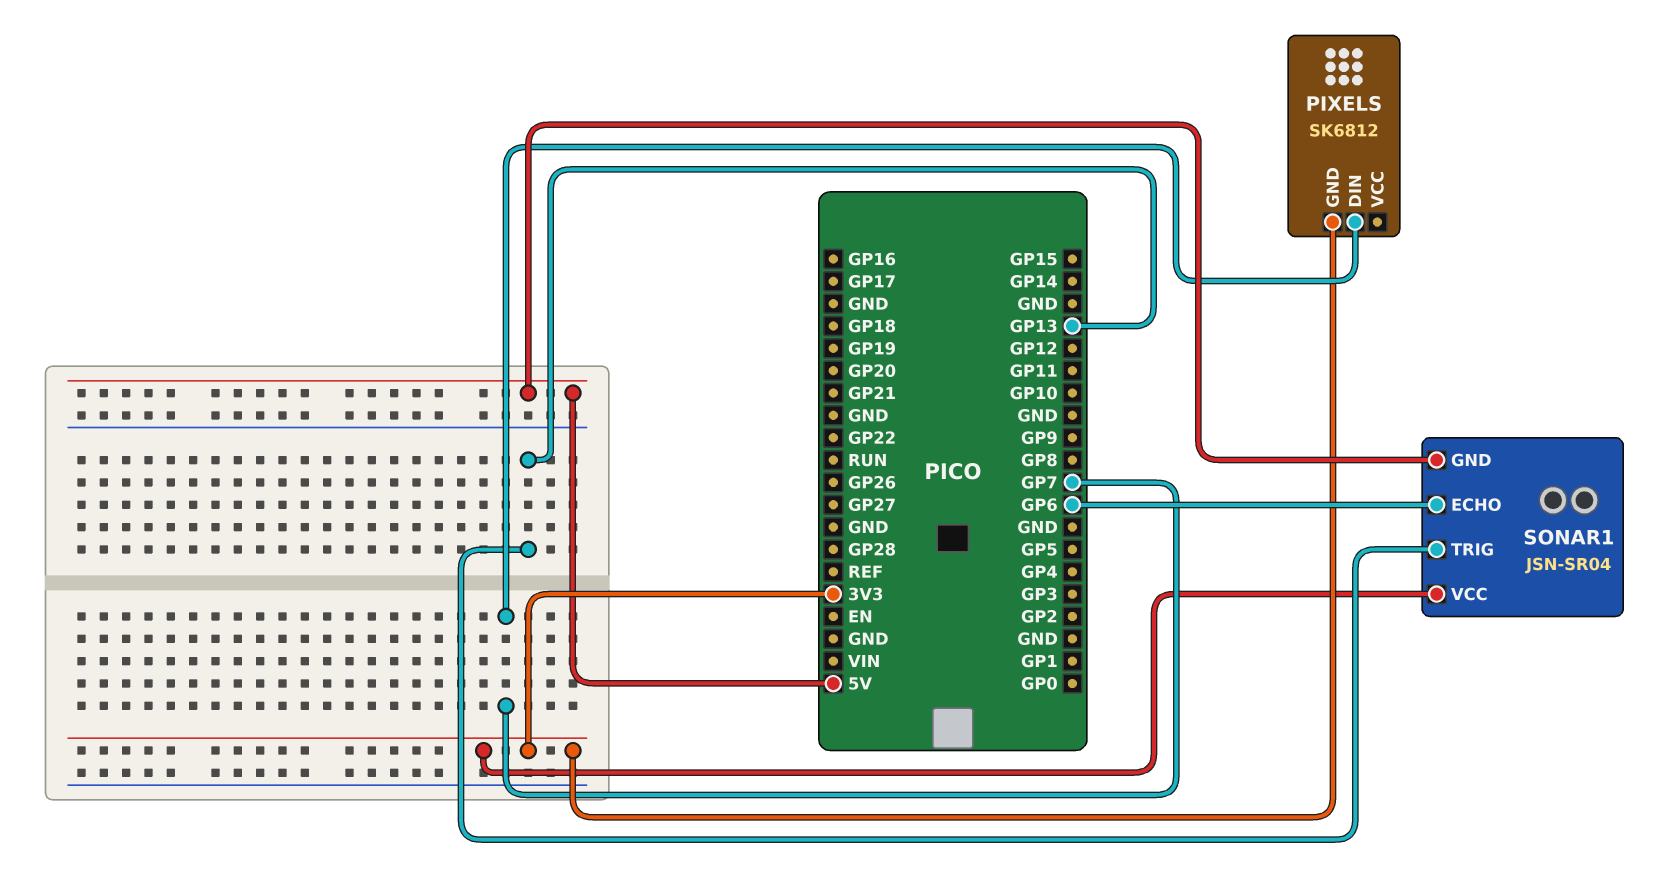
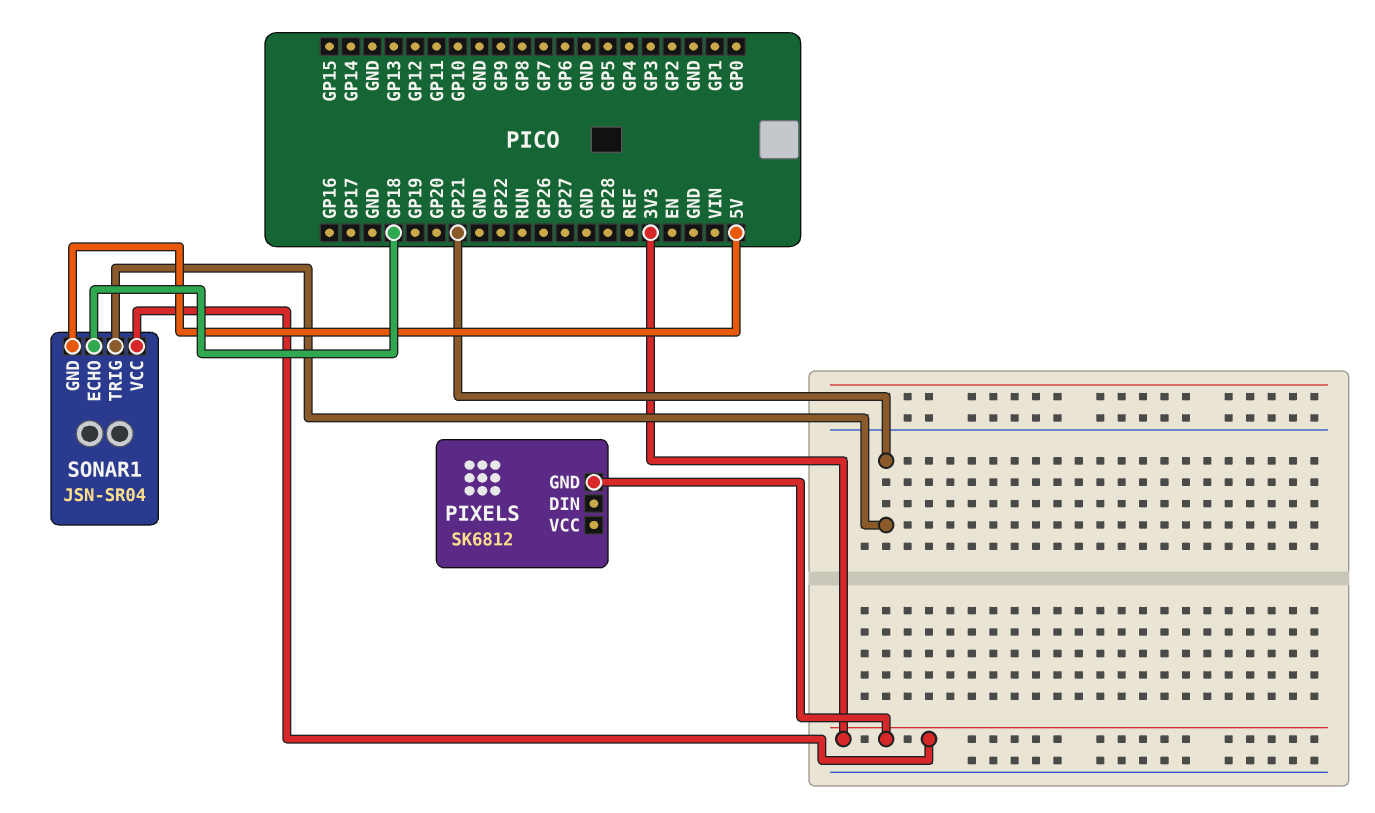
PIXELS pin DIN: GP7 -> none
SONAR1 pin ECHO: GP6 -> GP18
SONAR1 pin TRIG: GP13 -> GP21

